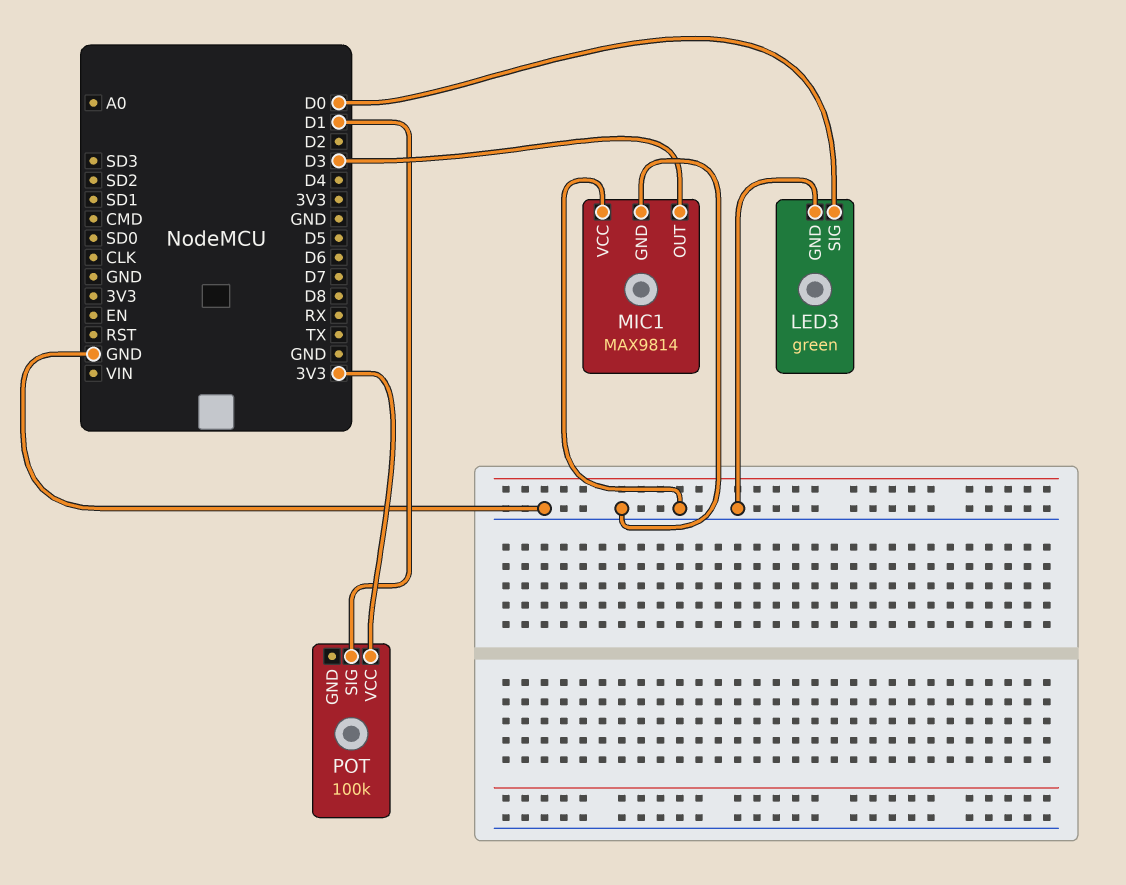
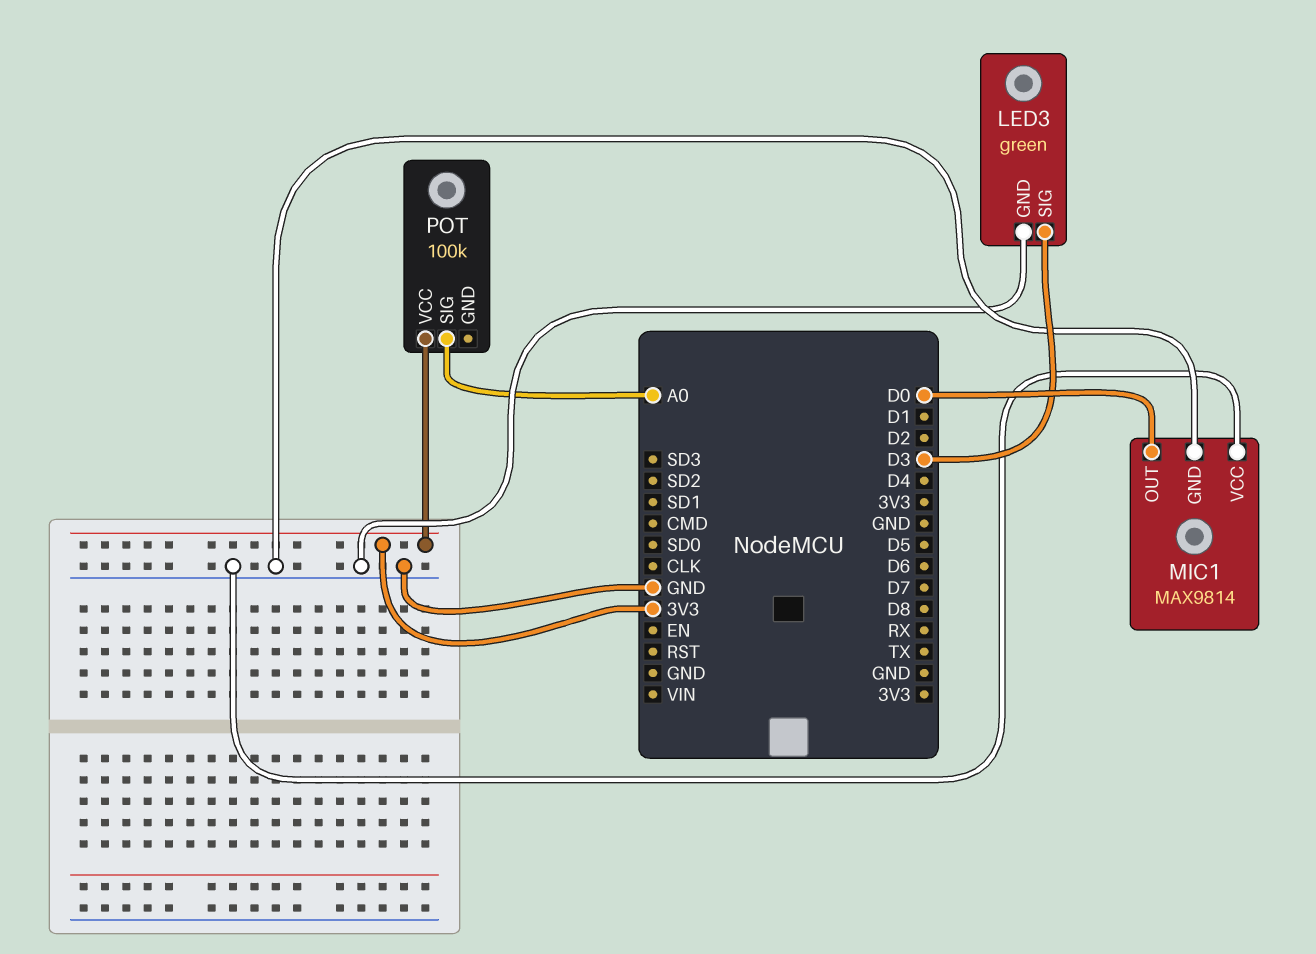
LED3 pin SIG: D0 -> D3
MIC1 pin OUT: D3 -> D0
POT pin SIG: D1 -> A0

